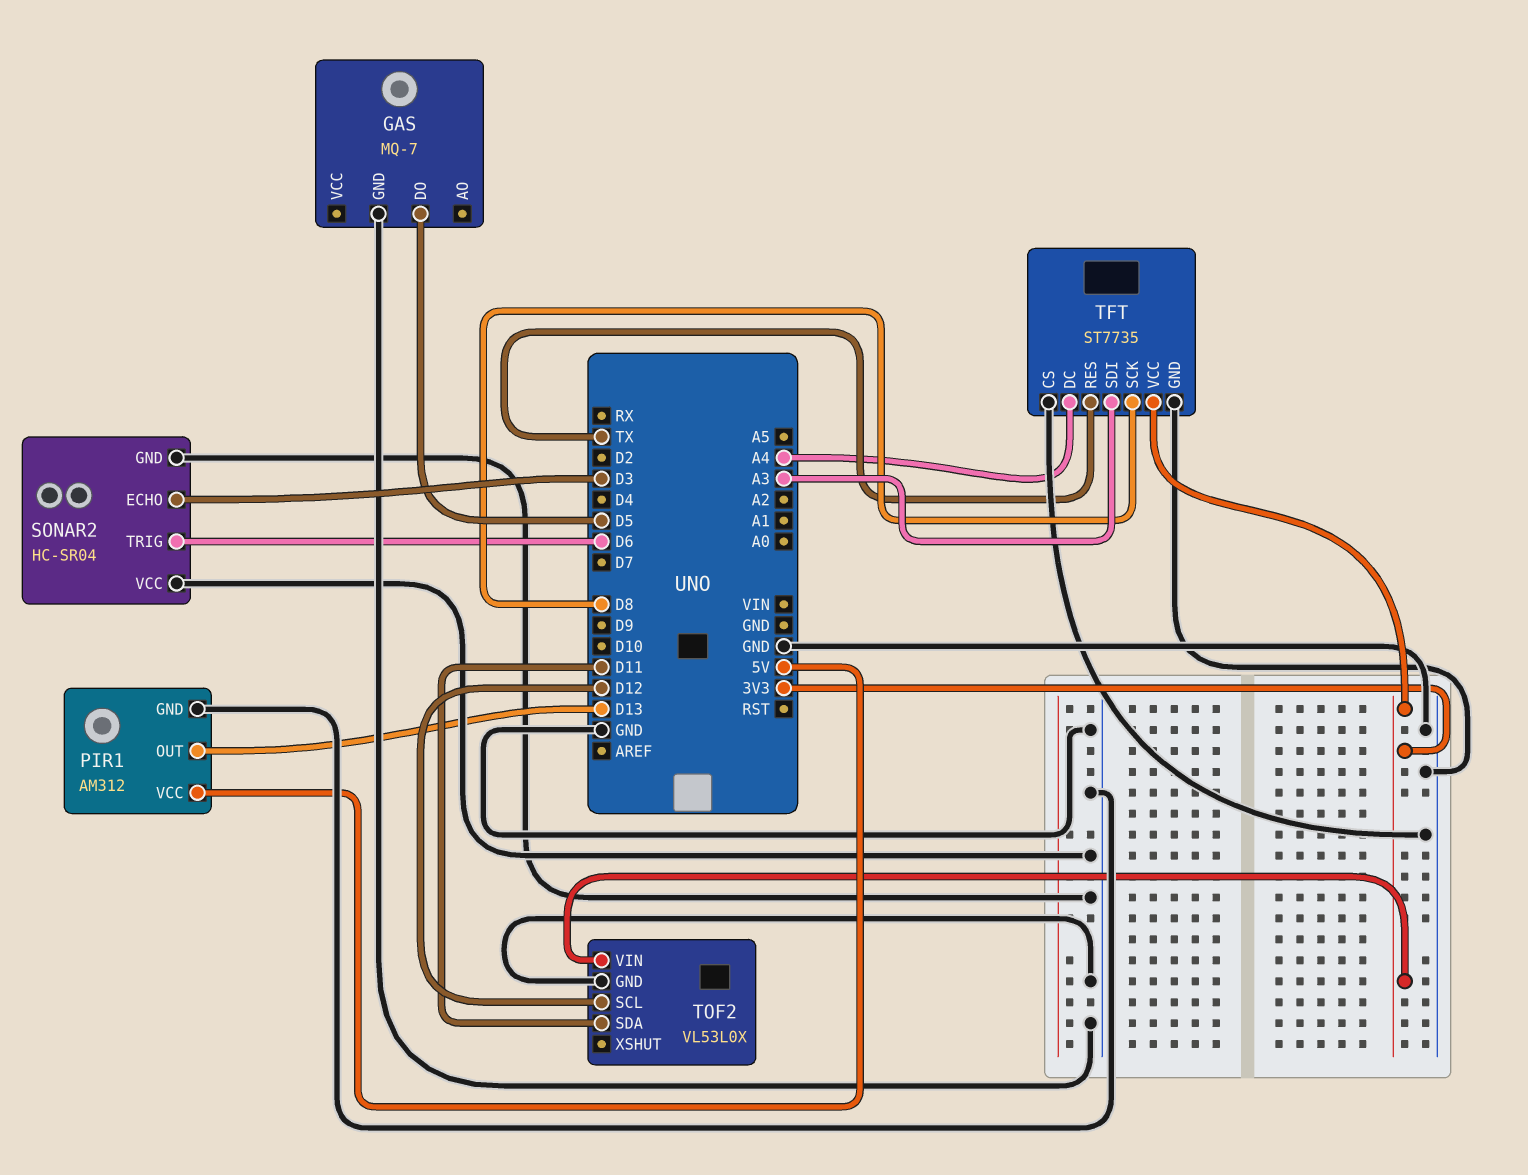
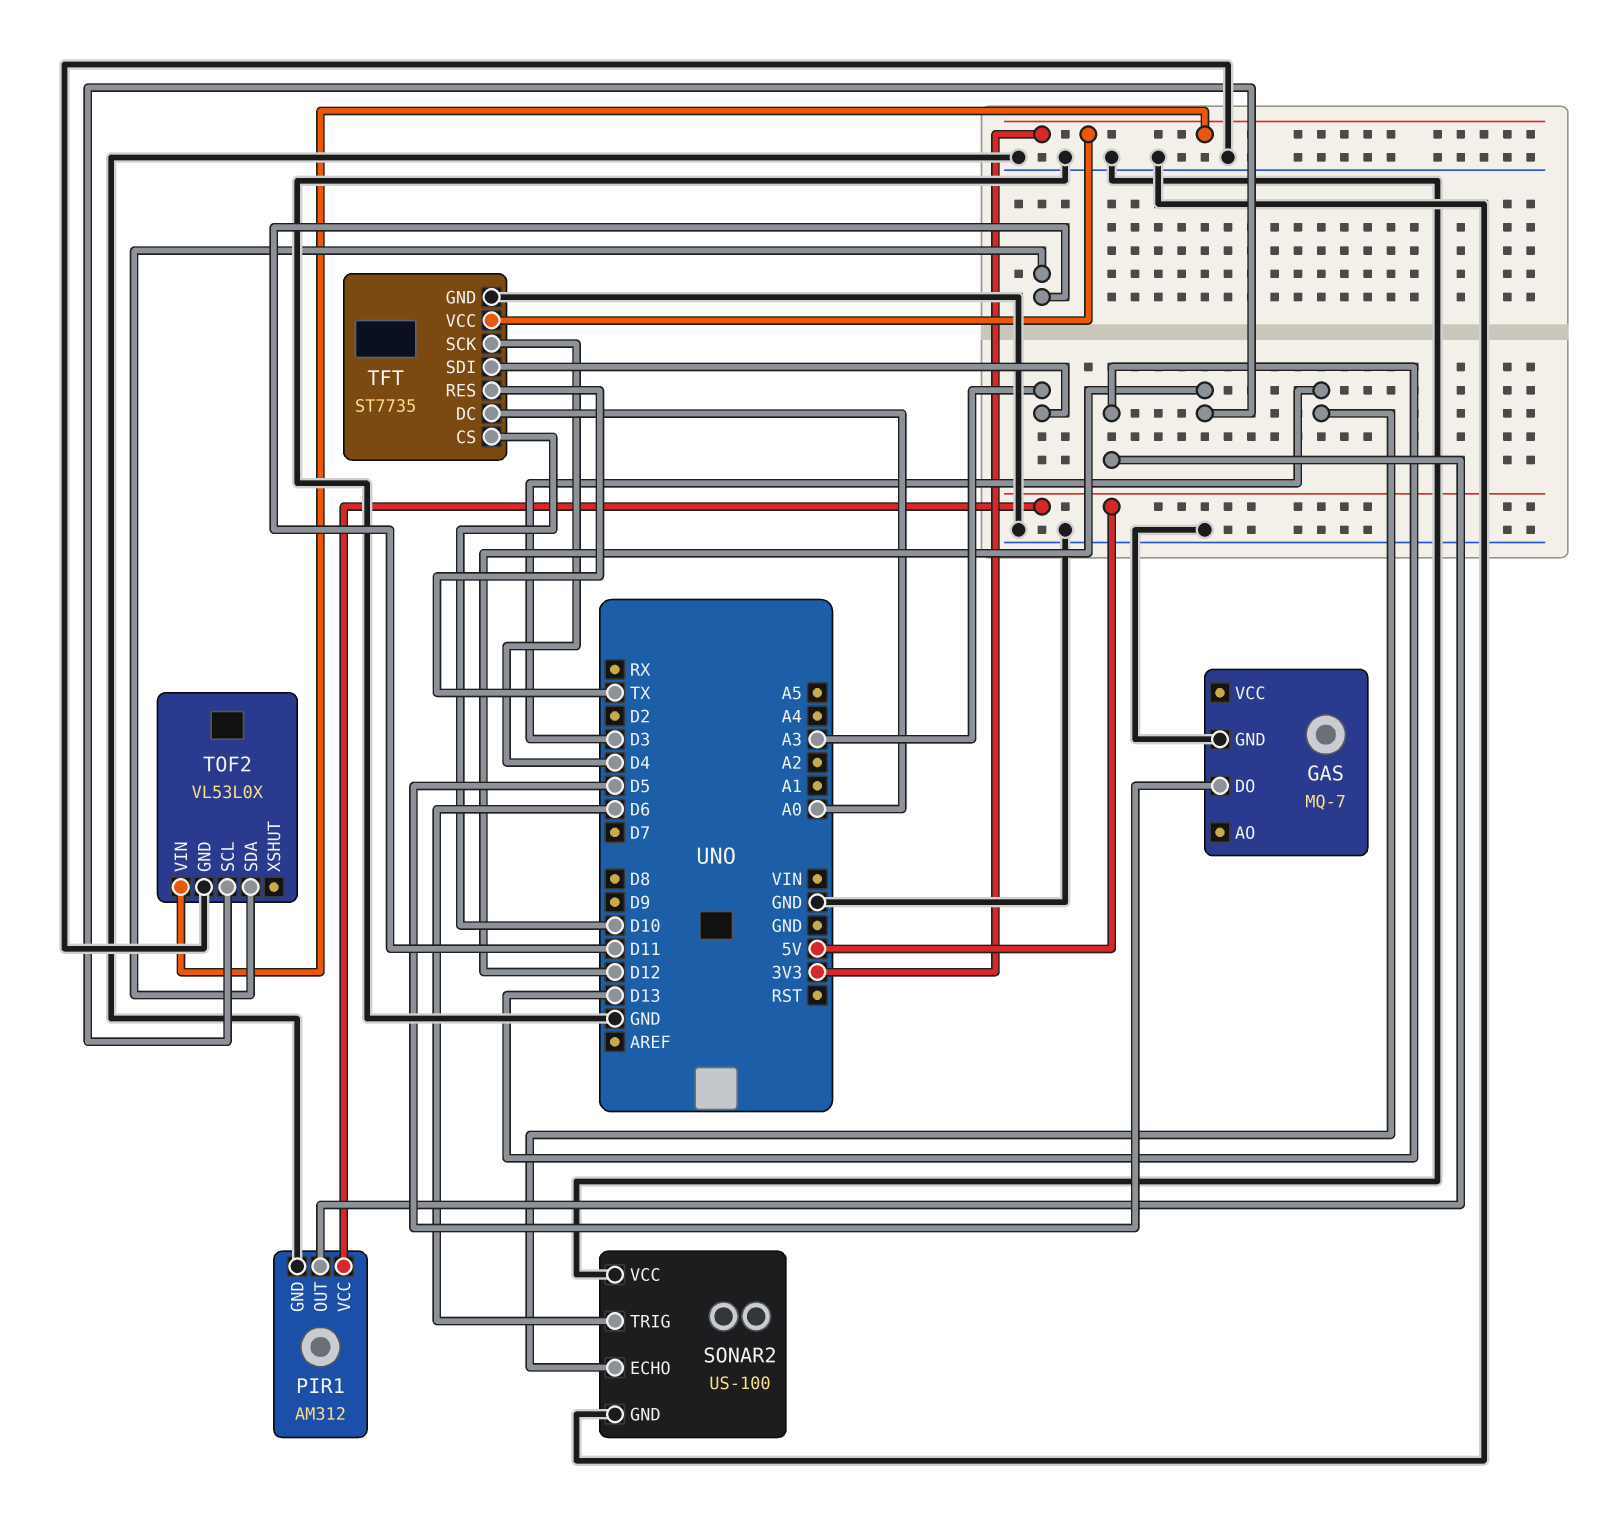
SONAR2: HC-SR04 -> US-100
TFT pin CS: GND -> D10
TFT pin DC: A4 -> A0
TFT pin SCK: D8 -> D4

